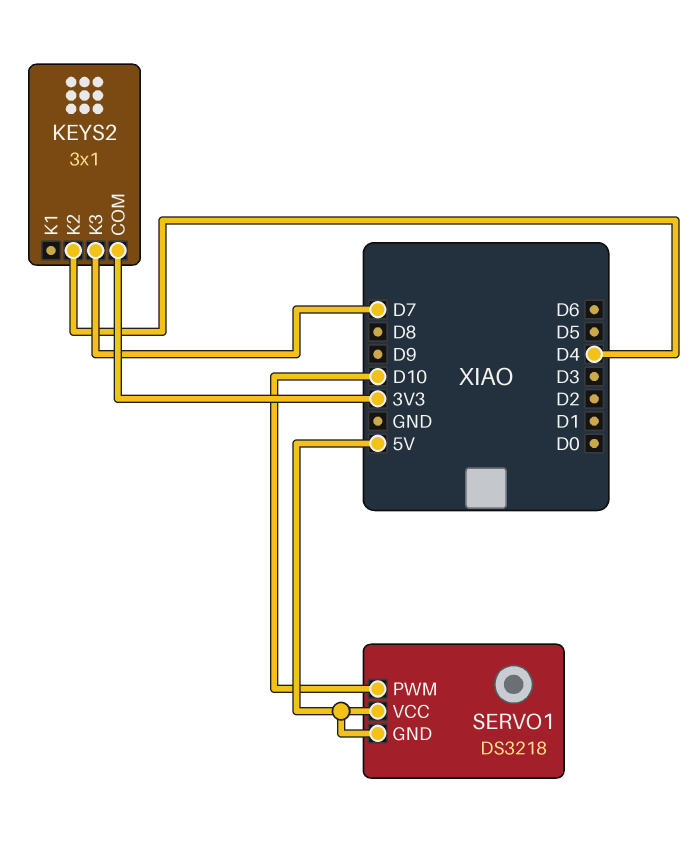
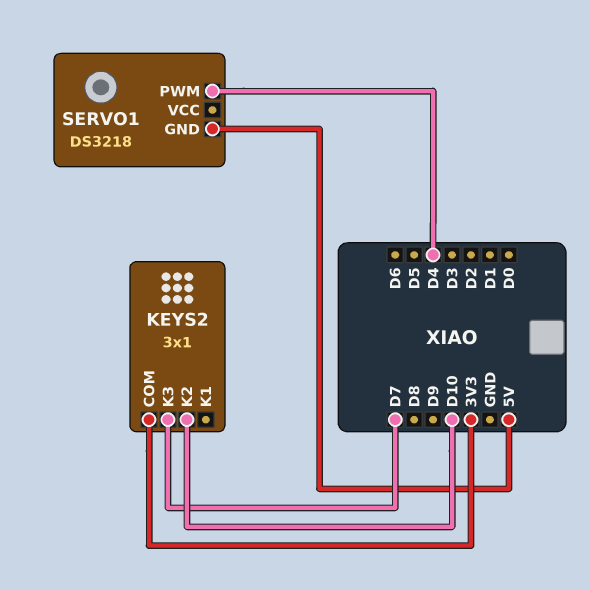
KEYS2 pin K2: D4 -> D10
SERVO1 pin PWM: D10 -> D4
SERVO1 pin VCC: 5V -> none

